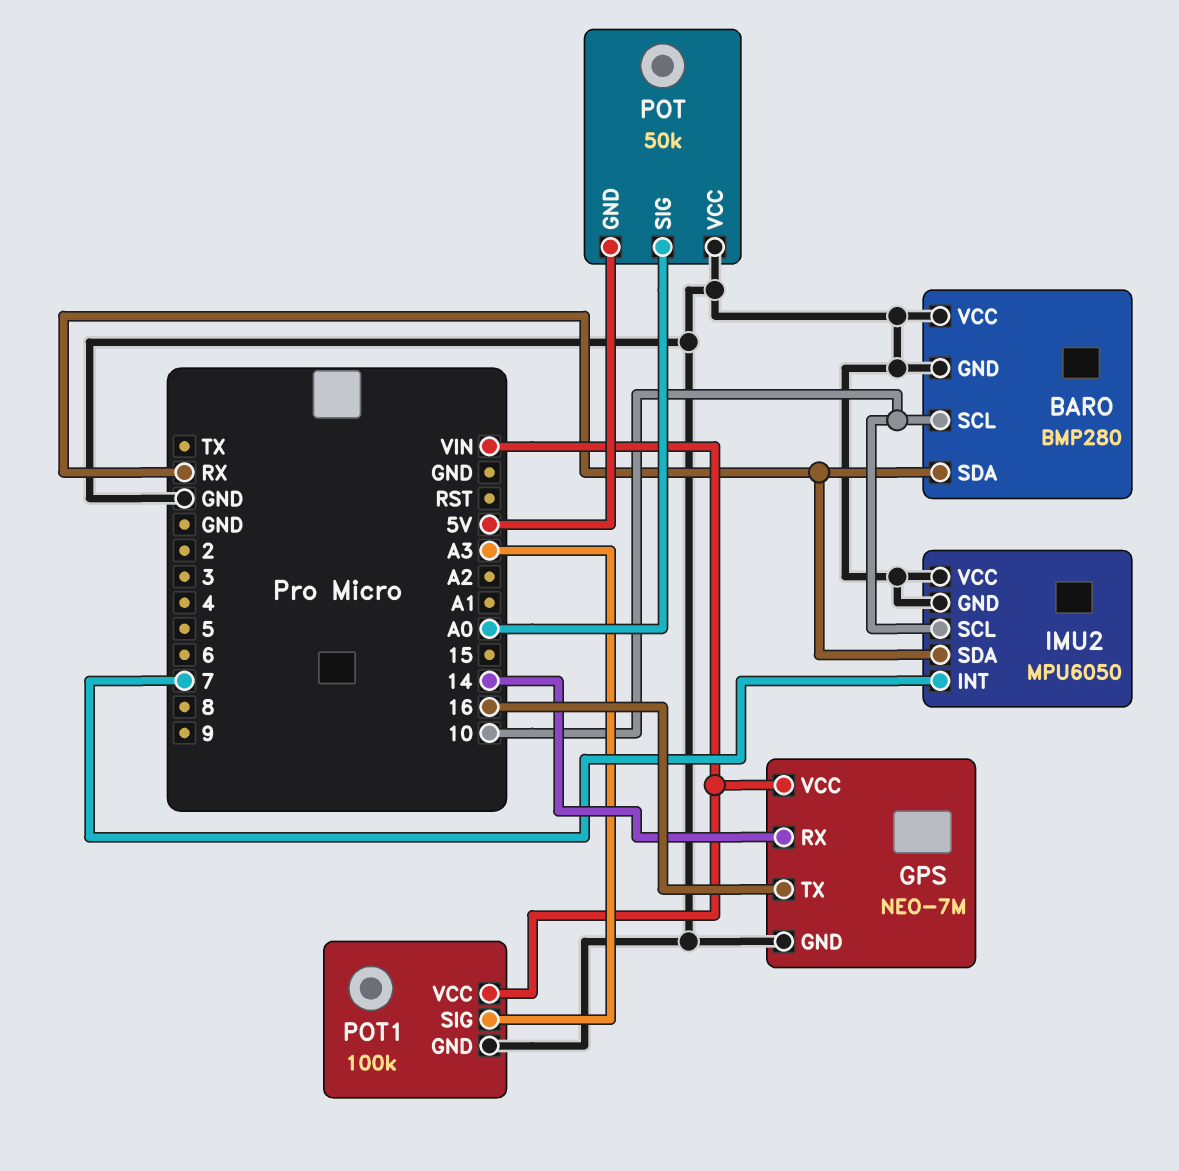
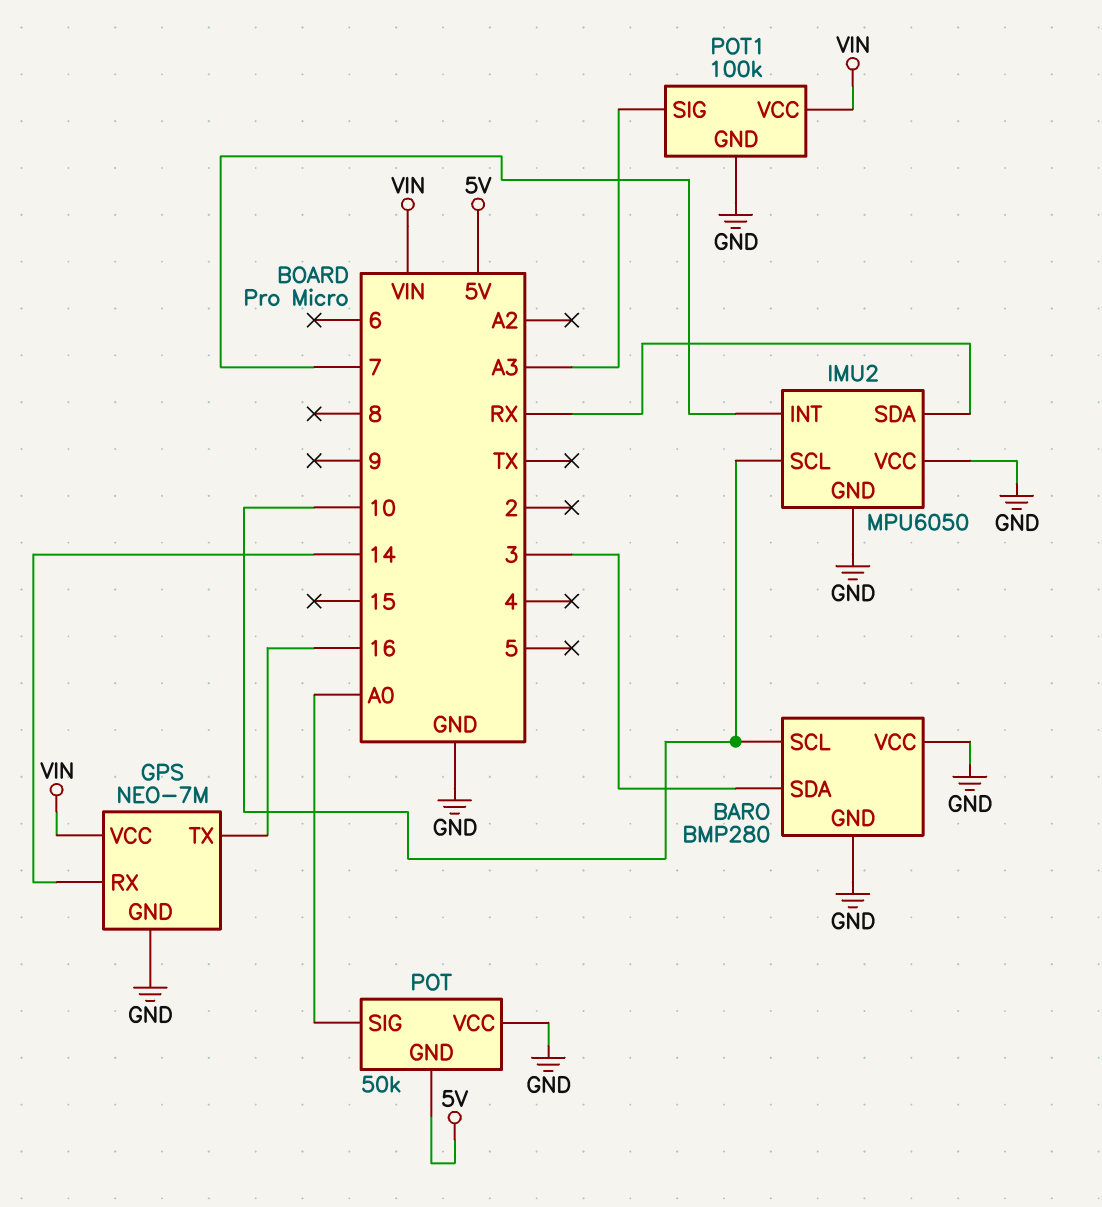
BARO pin SDA: RX -> 3

